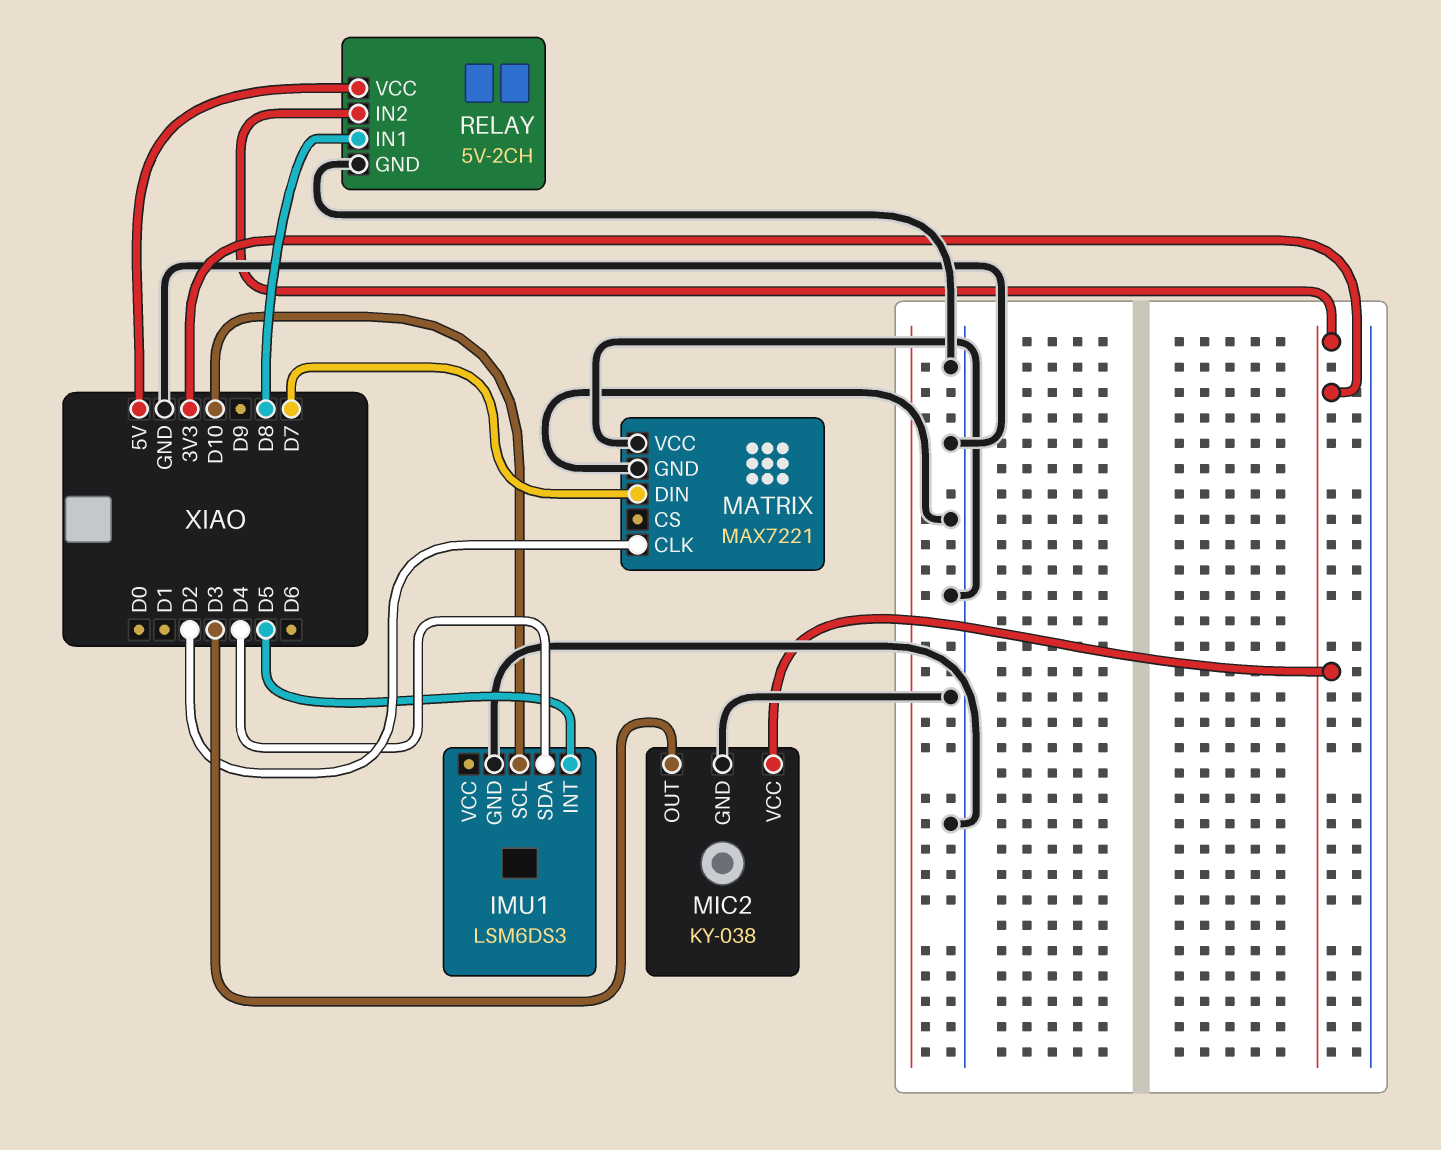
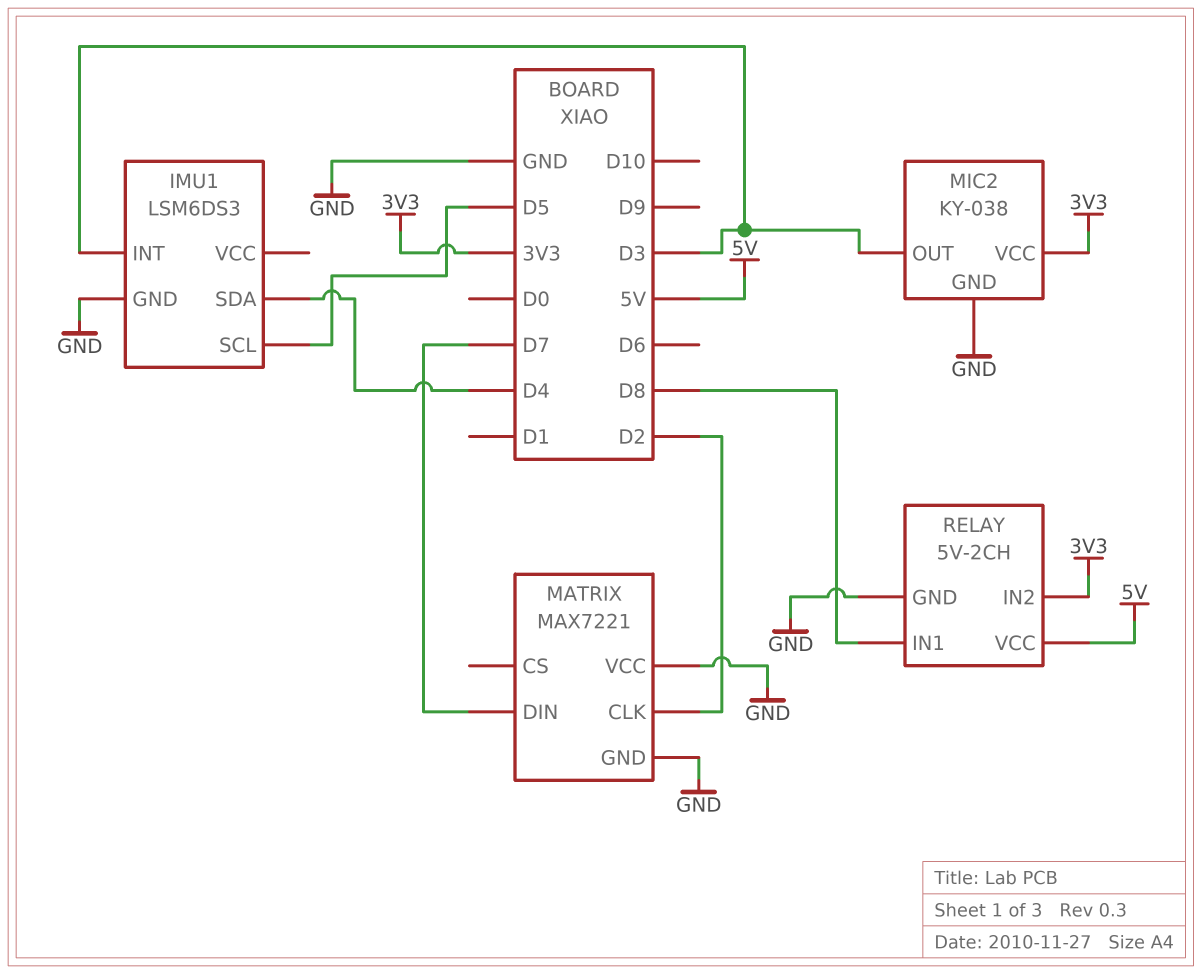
IMU1 pin INT: D5 -> D3
IMU1 pin SCL: D10 -> D5

